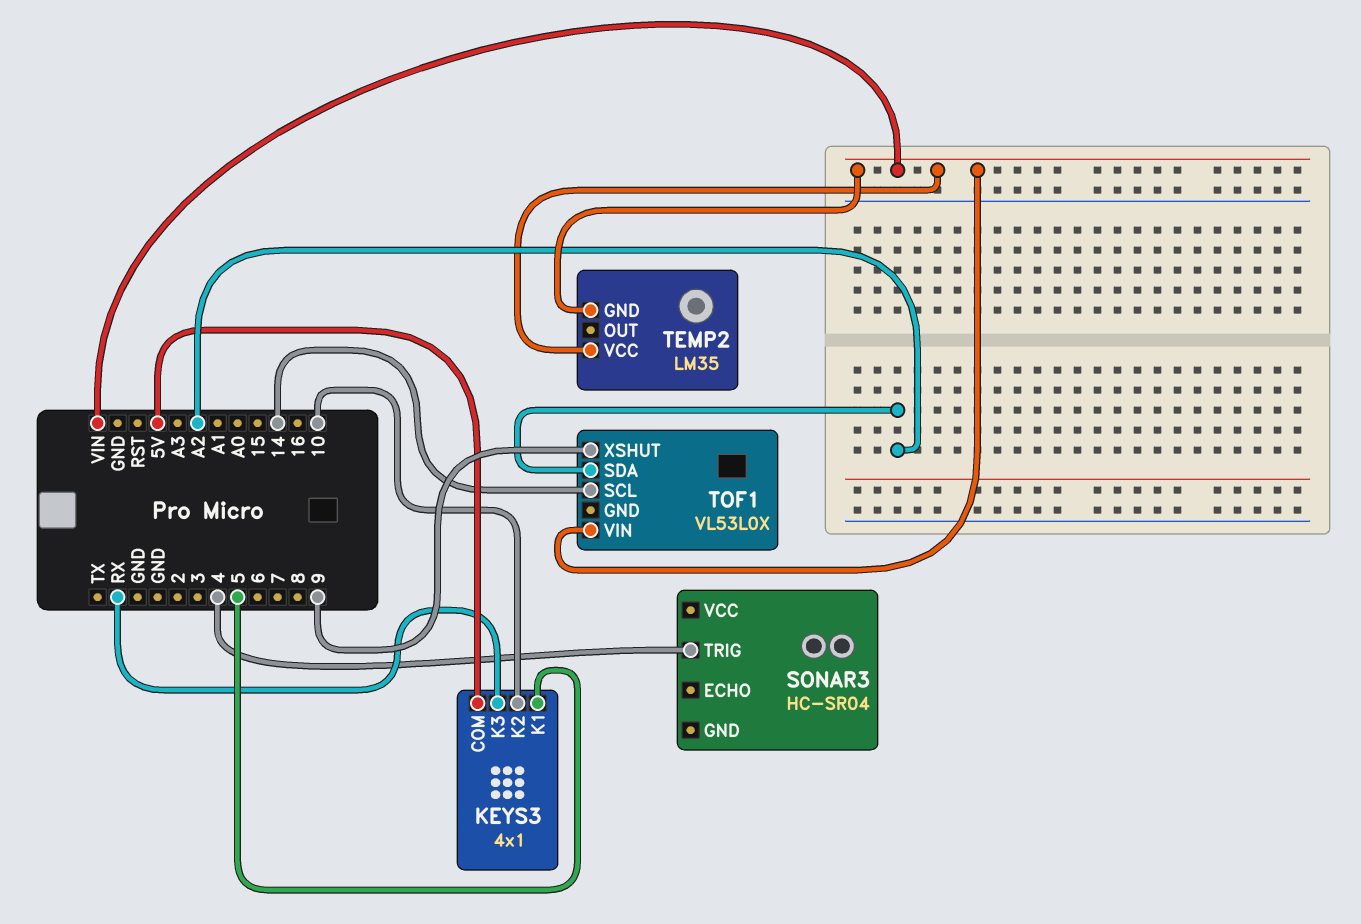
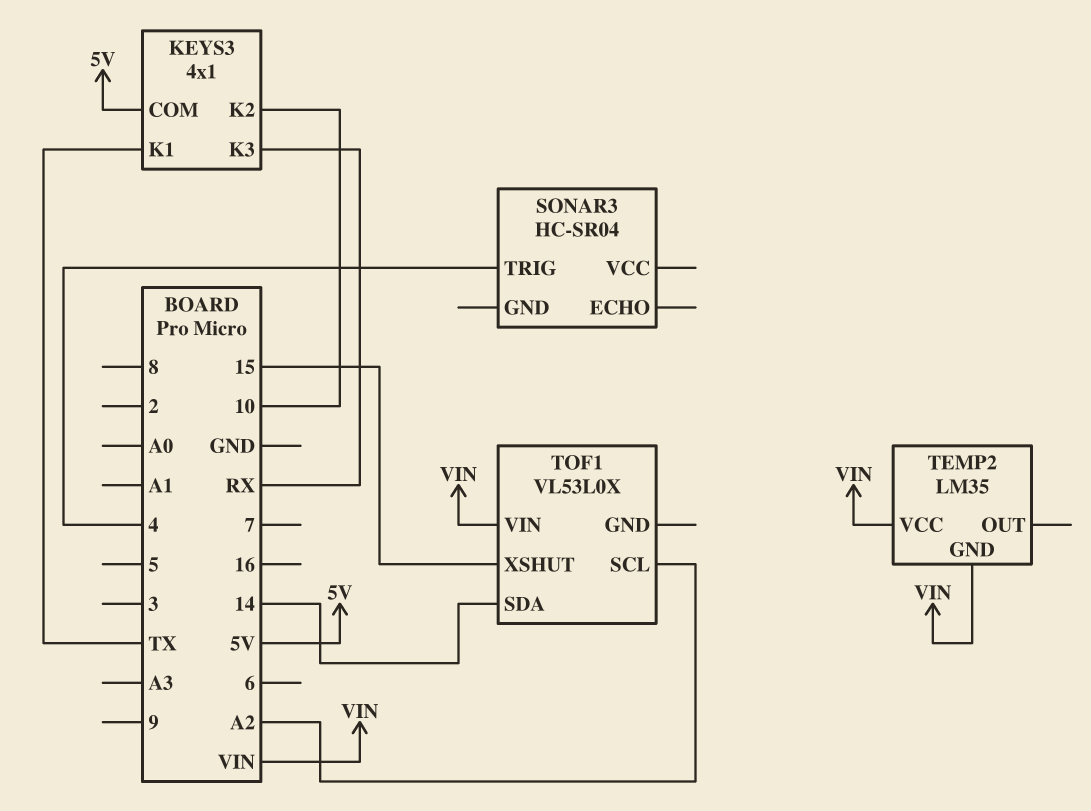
KEYS3 pin K1: 5 -> TX
TOF1 pin SCL: 14 -> A2
TOF1 pin SDA: A2 -> 14
TOF1 pin XSHUT: 9 -> 15

